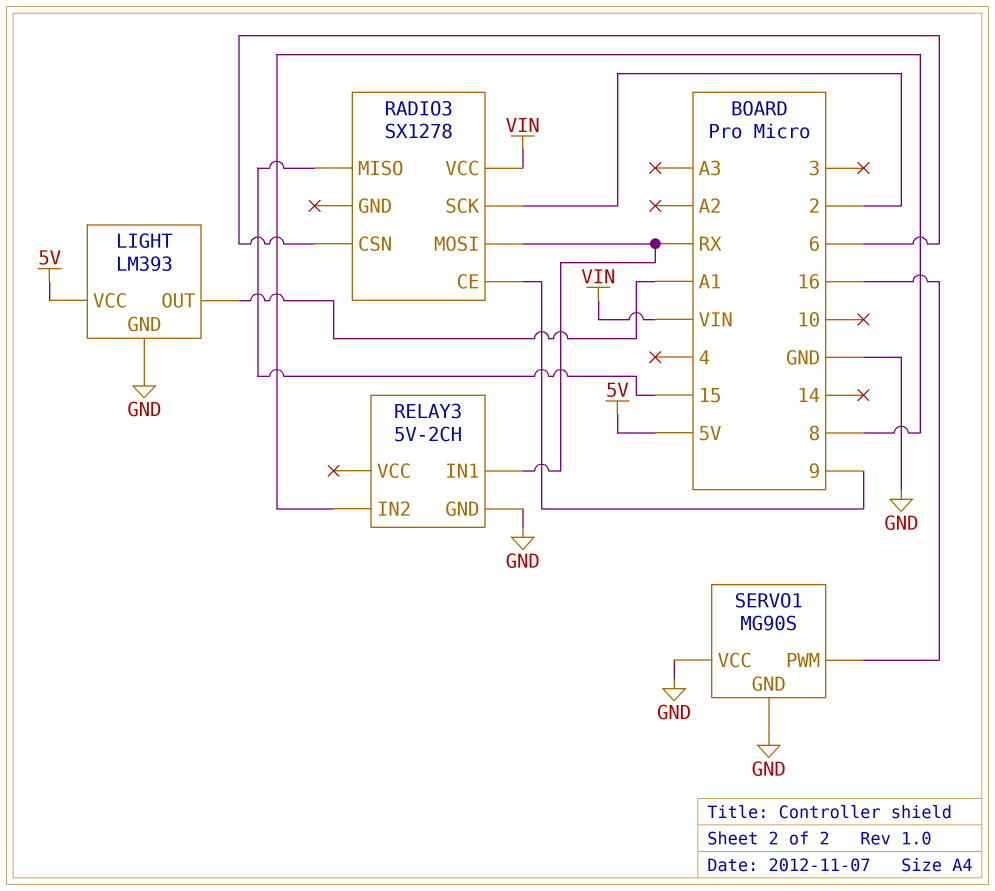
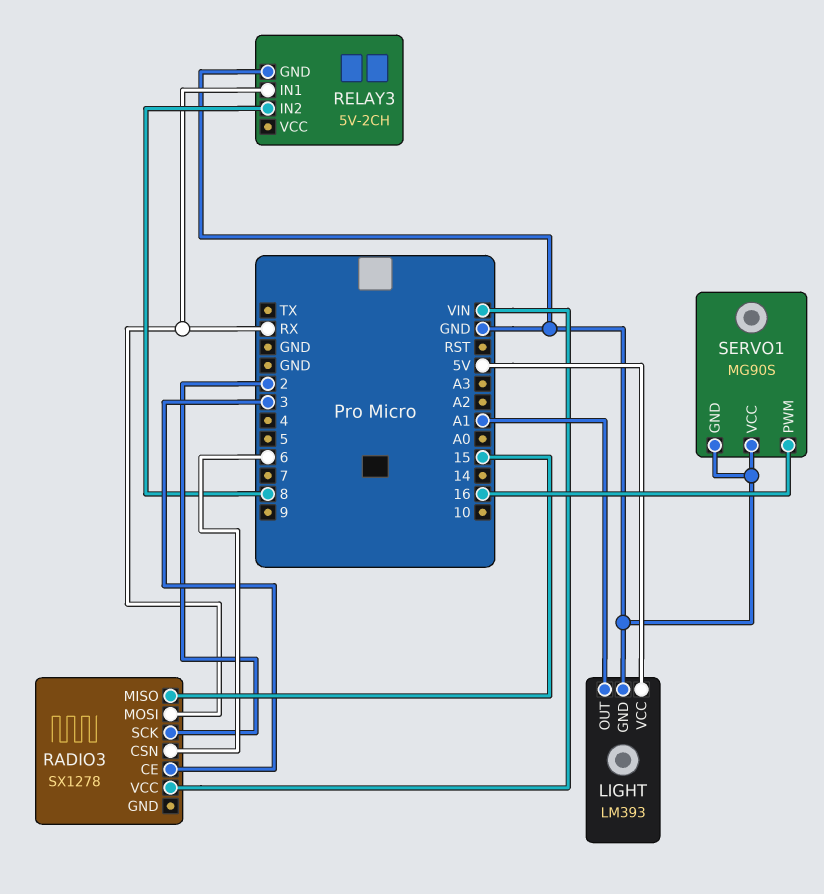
RADIO3 pin CE: 9 -> 3

